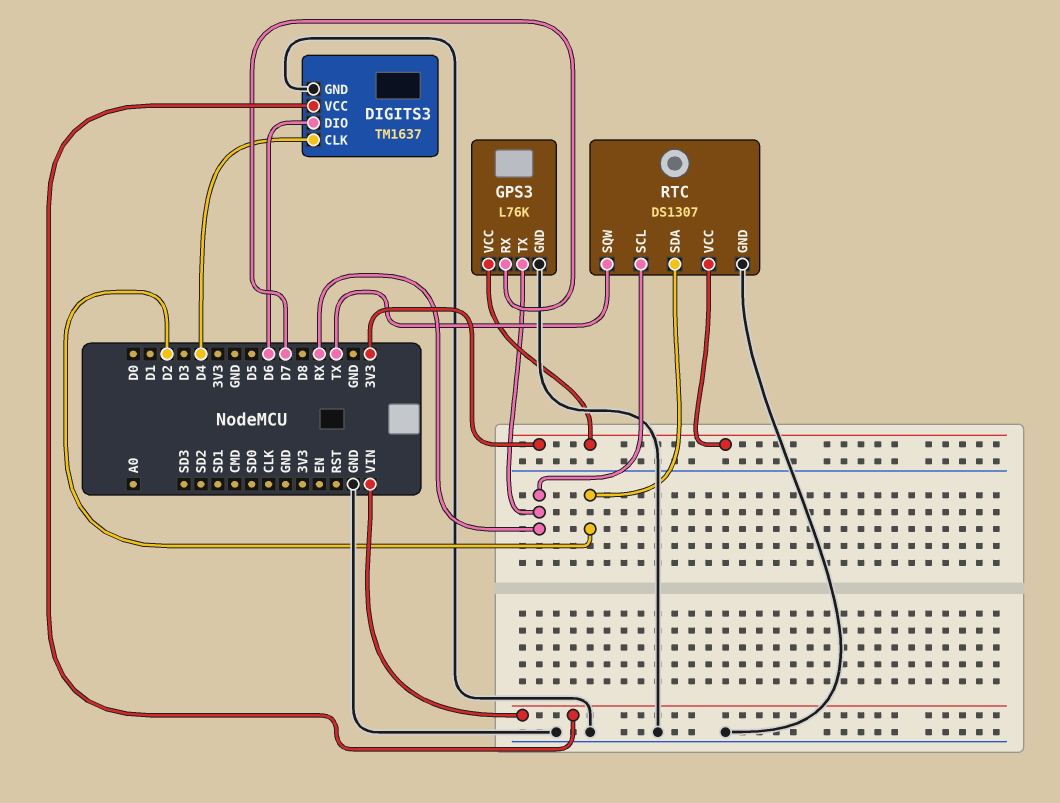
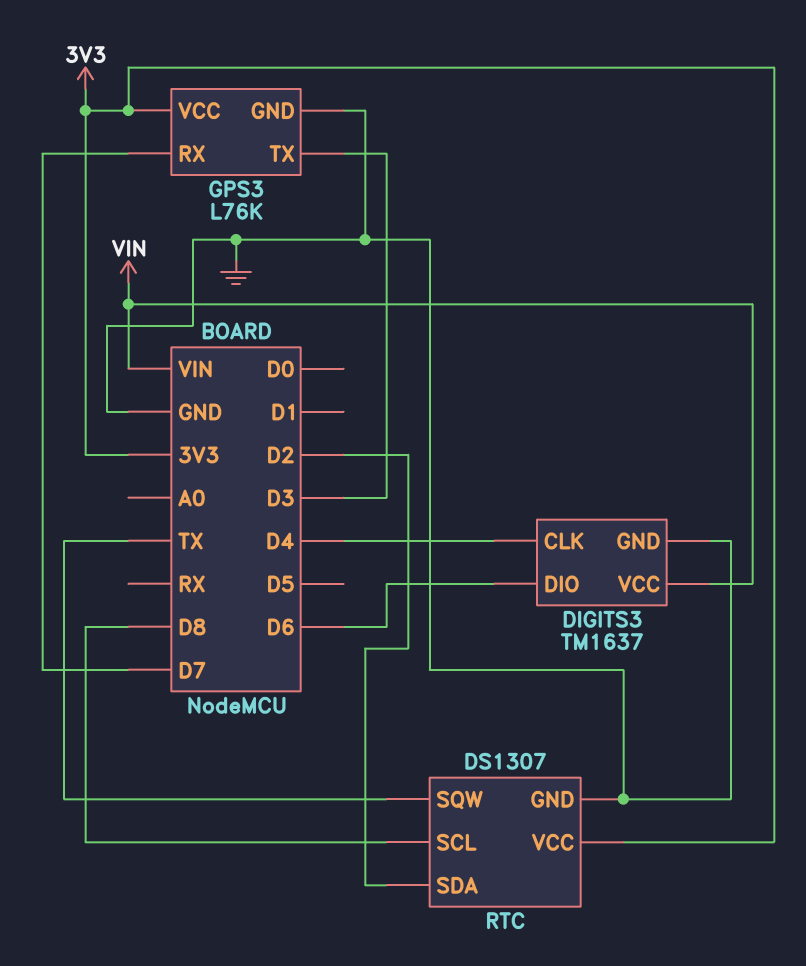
GPS3 pin TX: RX -> D3
RTC pin SCL: RX -> D8

